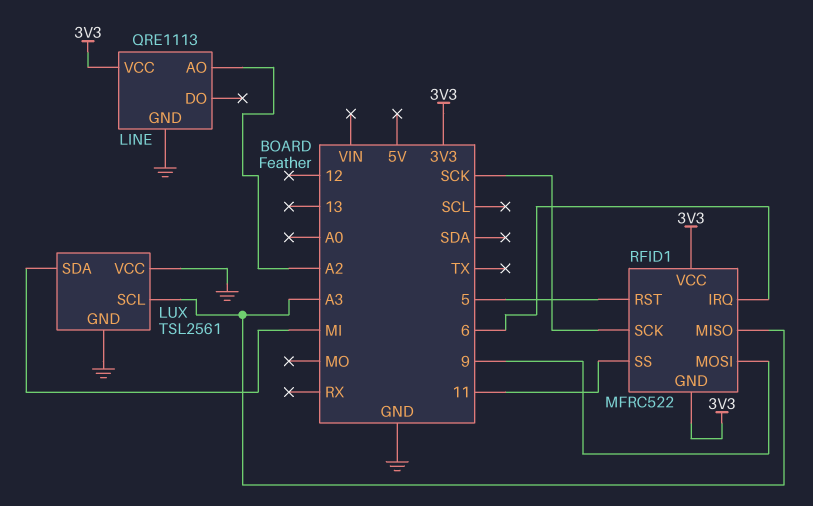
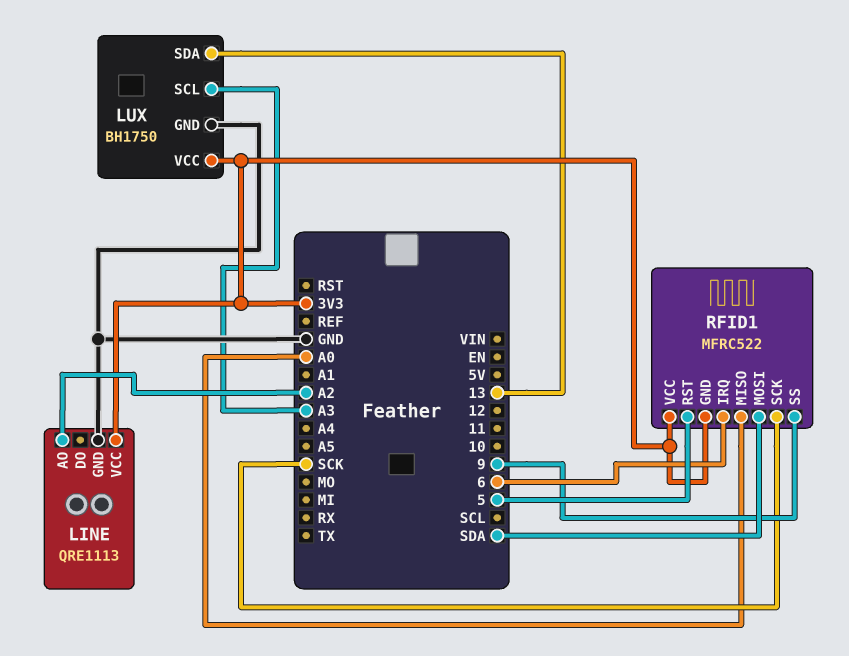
LUX: TSL2561 -> BH1750
LUX pin SDA: MI -> 13
LUX pin VCC: GND -> 3V3
RFID1 pin MISO: A3 -> A0
RFID1 pin MOSI: 9 -> SDA
RFID1 pin SS: 11 -> 9

